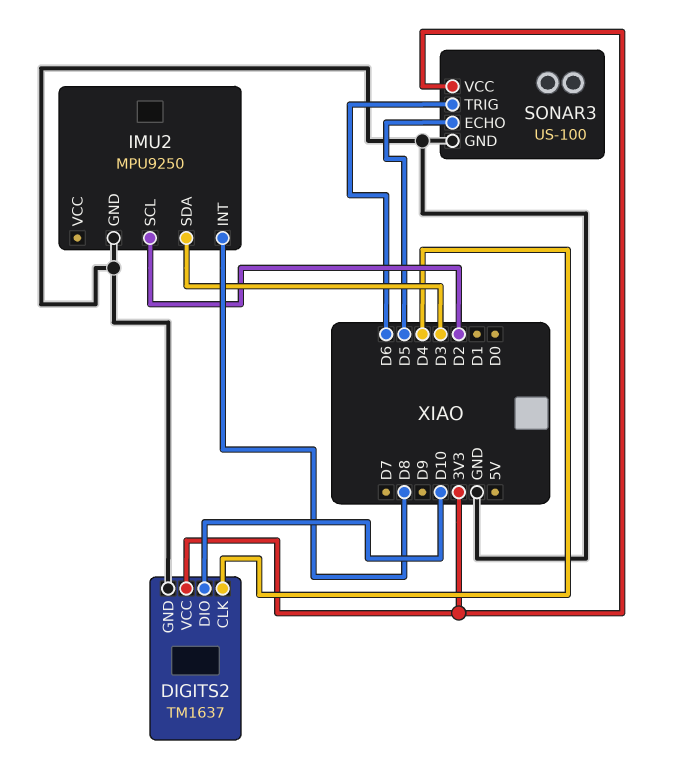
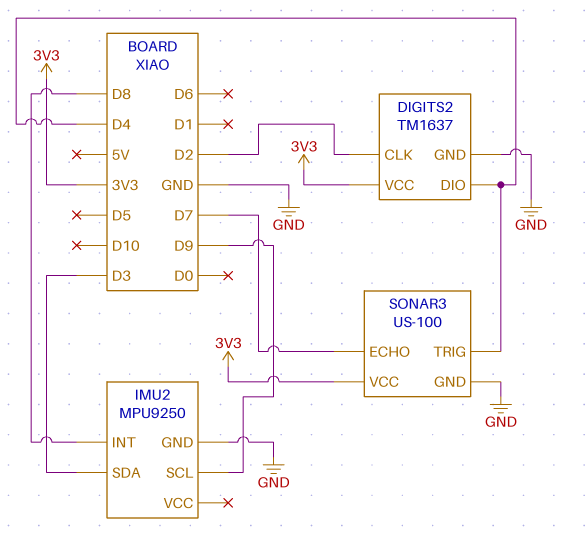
DIGITS2 pin CLK: D4 -> D2
DIGITS2 pin DIO: D10 -> D4
IMU2 pin SCL: D2 -> D9
SONAR3 pin ECHO: D5 -> D7
SONAR3 pin TRIG: D6 -> D4

